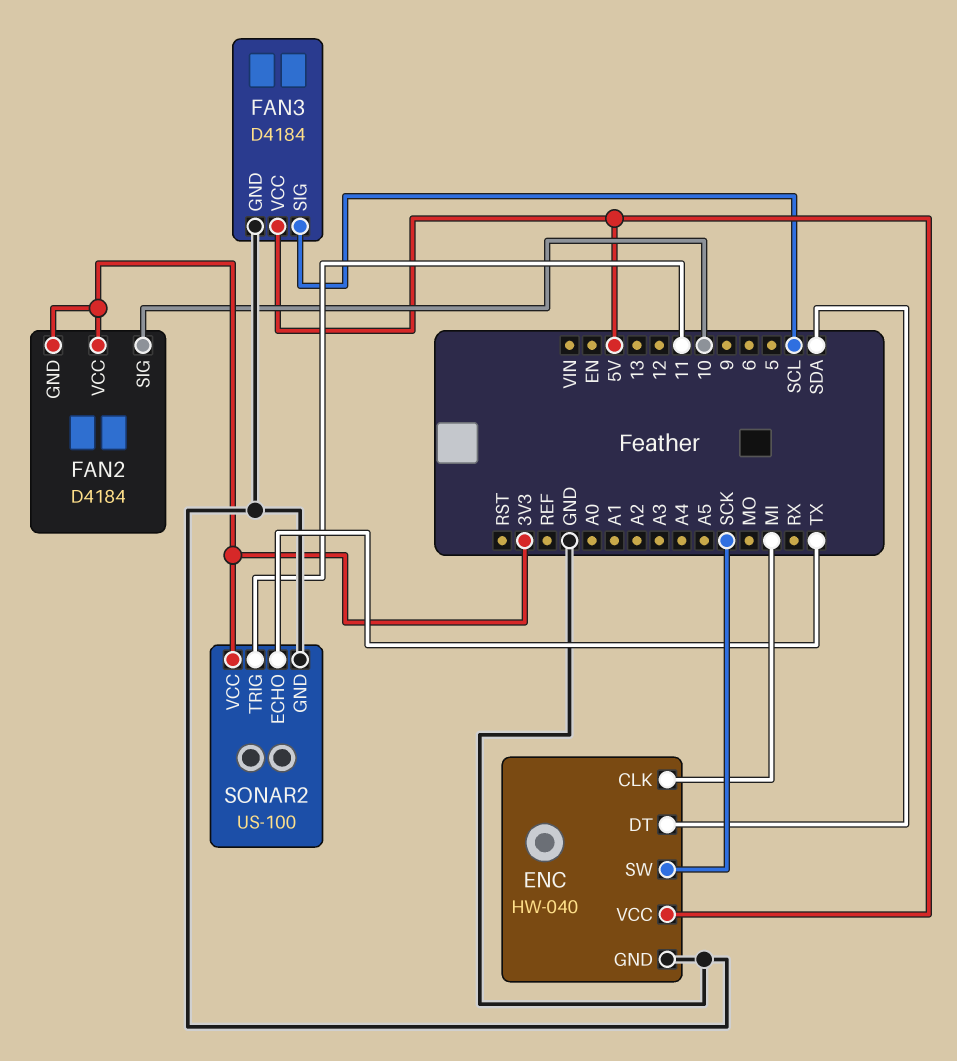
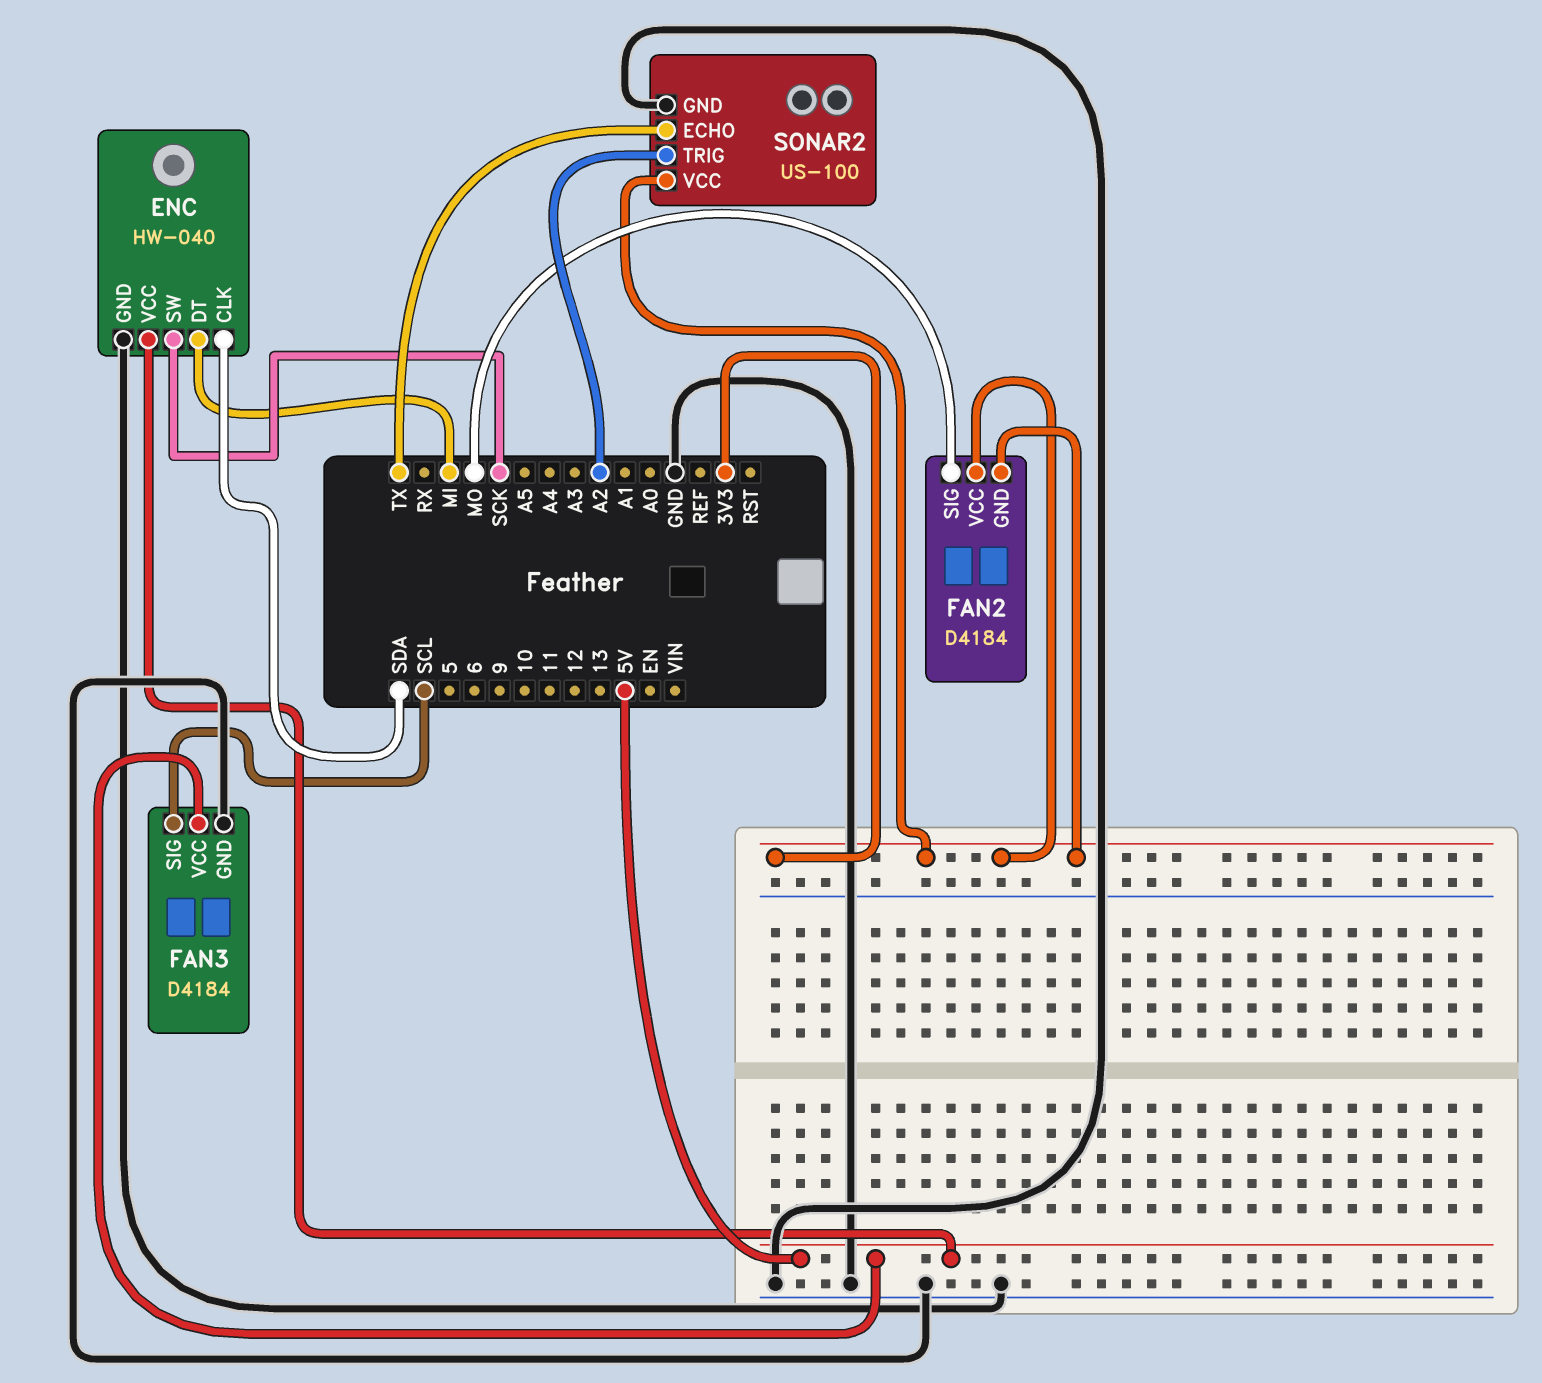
ENC pin CLK: MI -> SDA
ENC pin DT: SDA -> MI
FAN2 pin SIG: 10 -> MO
SONAR2 pin TRIG: 11 -> A2

